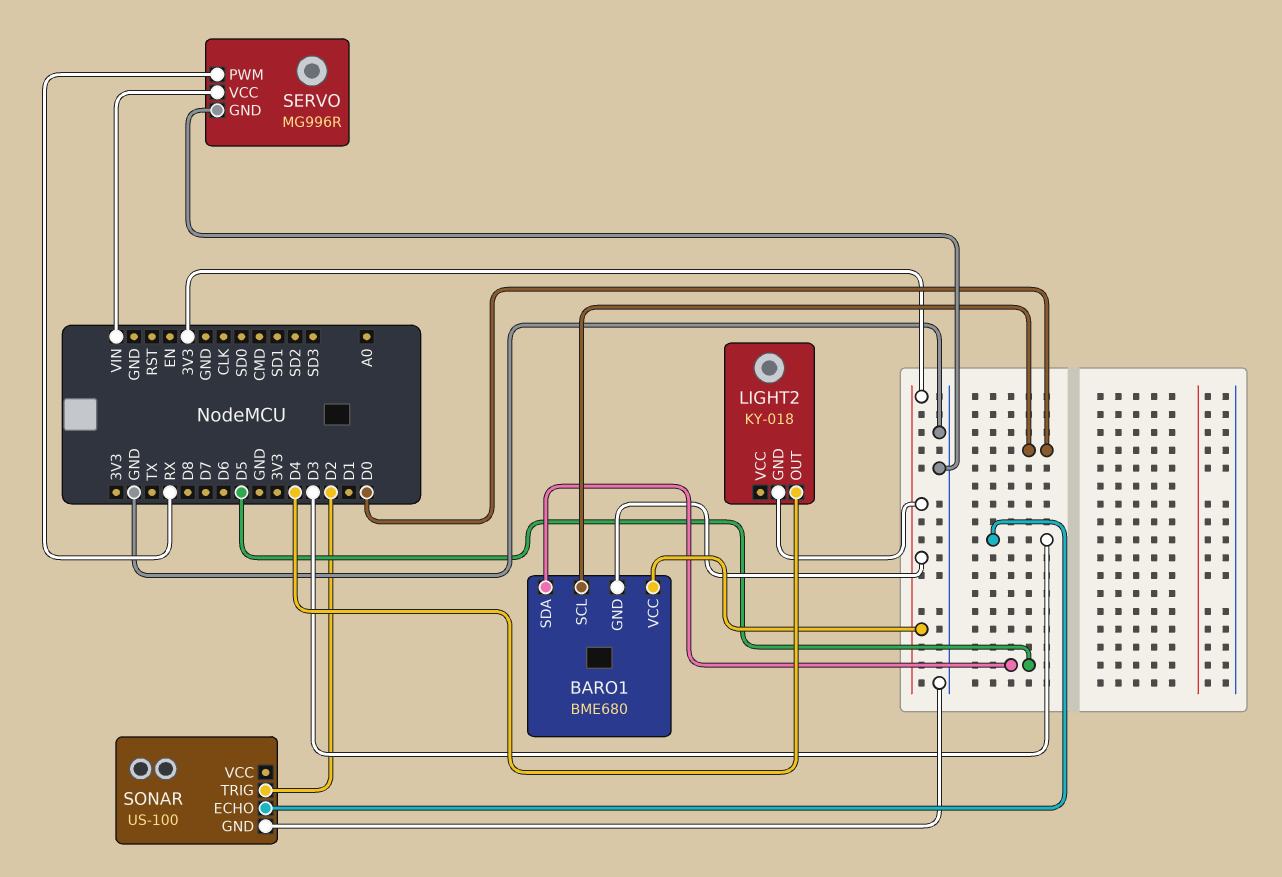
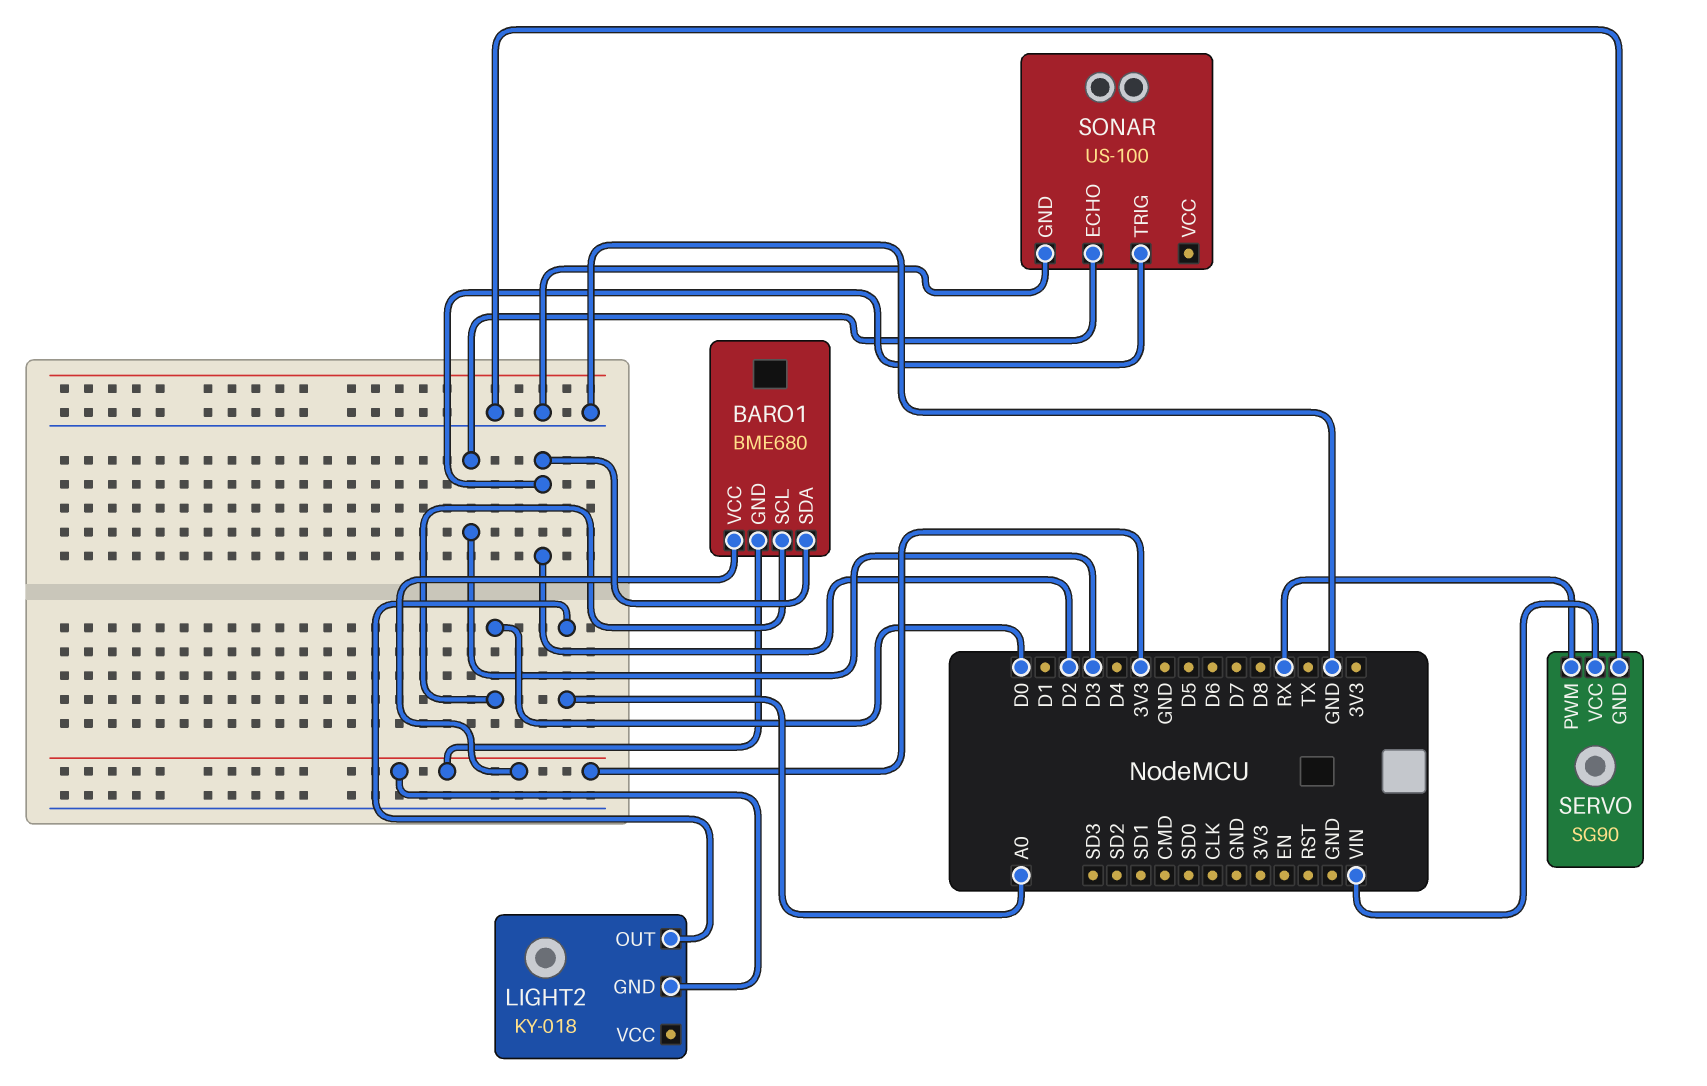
BARO1 pin SDA: D5 -> D2
LIGHT2 pin OUT: D4 -> A0
SERVO: MG996R -> SG90

